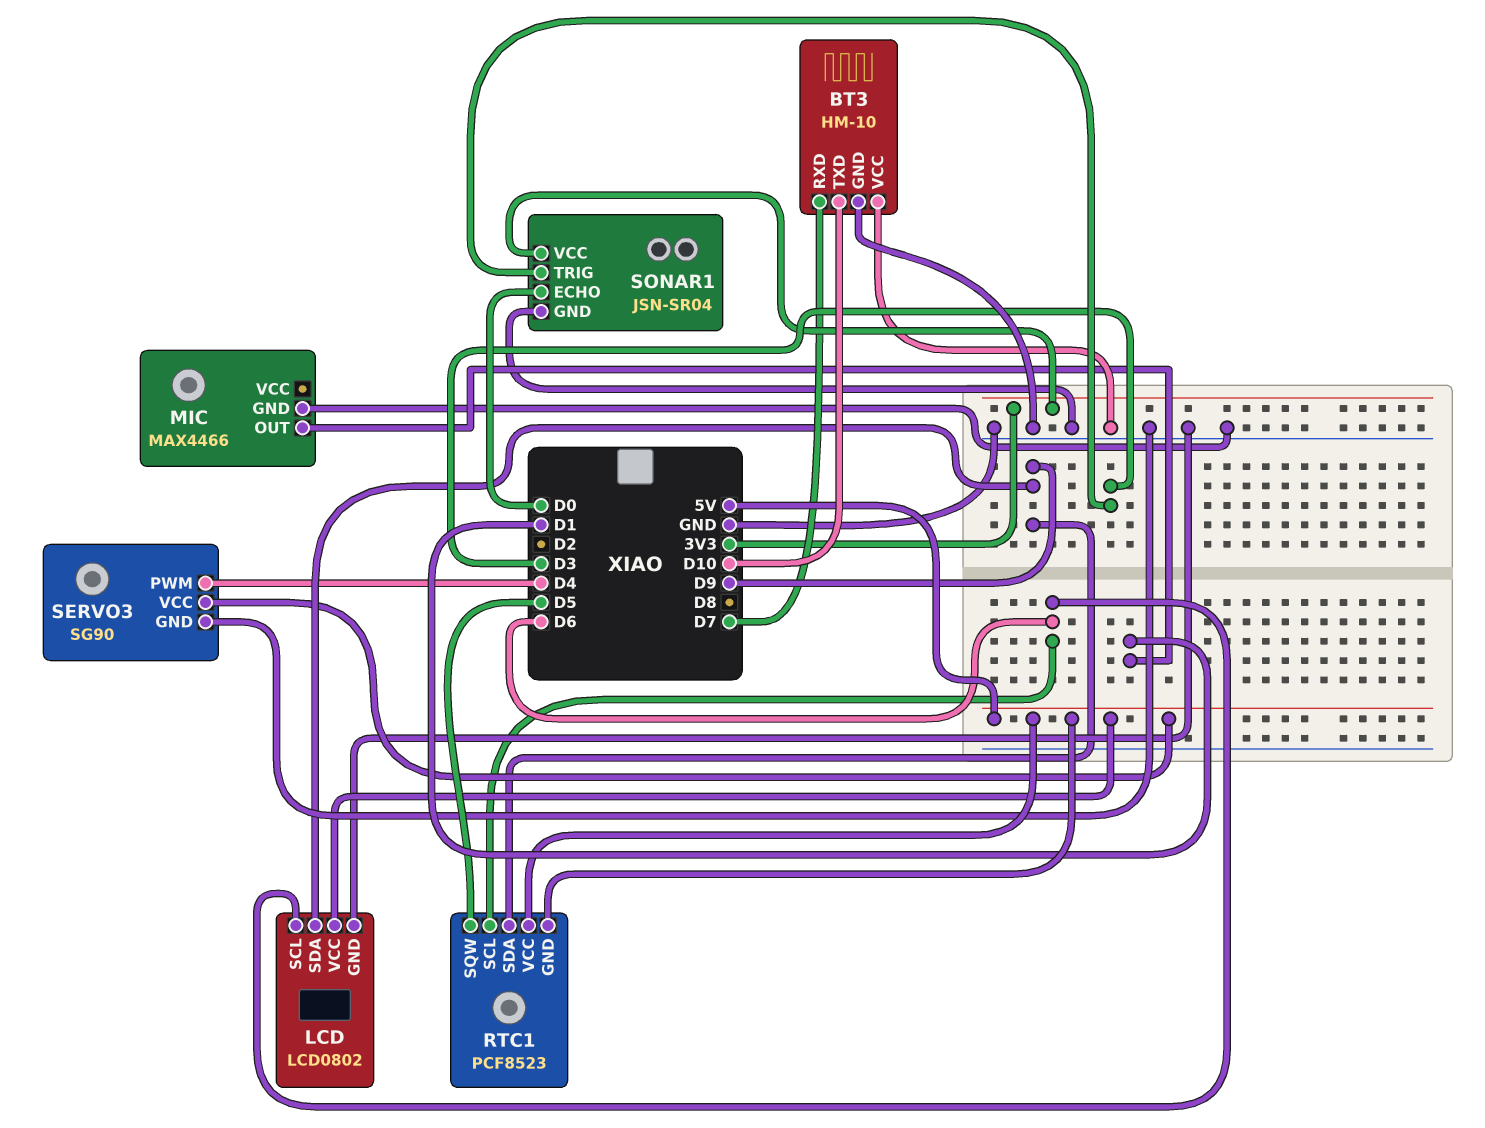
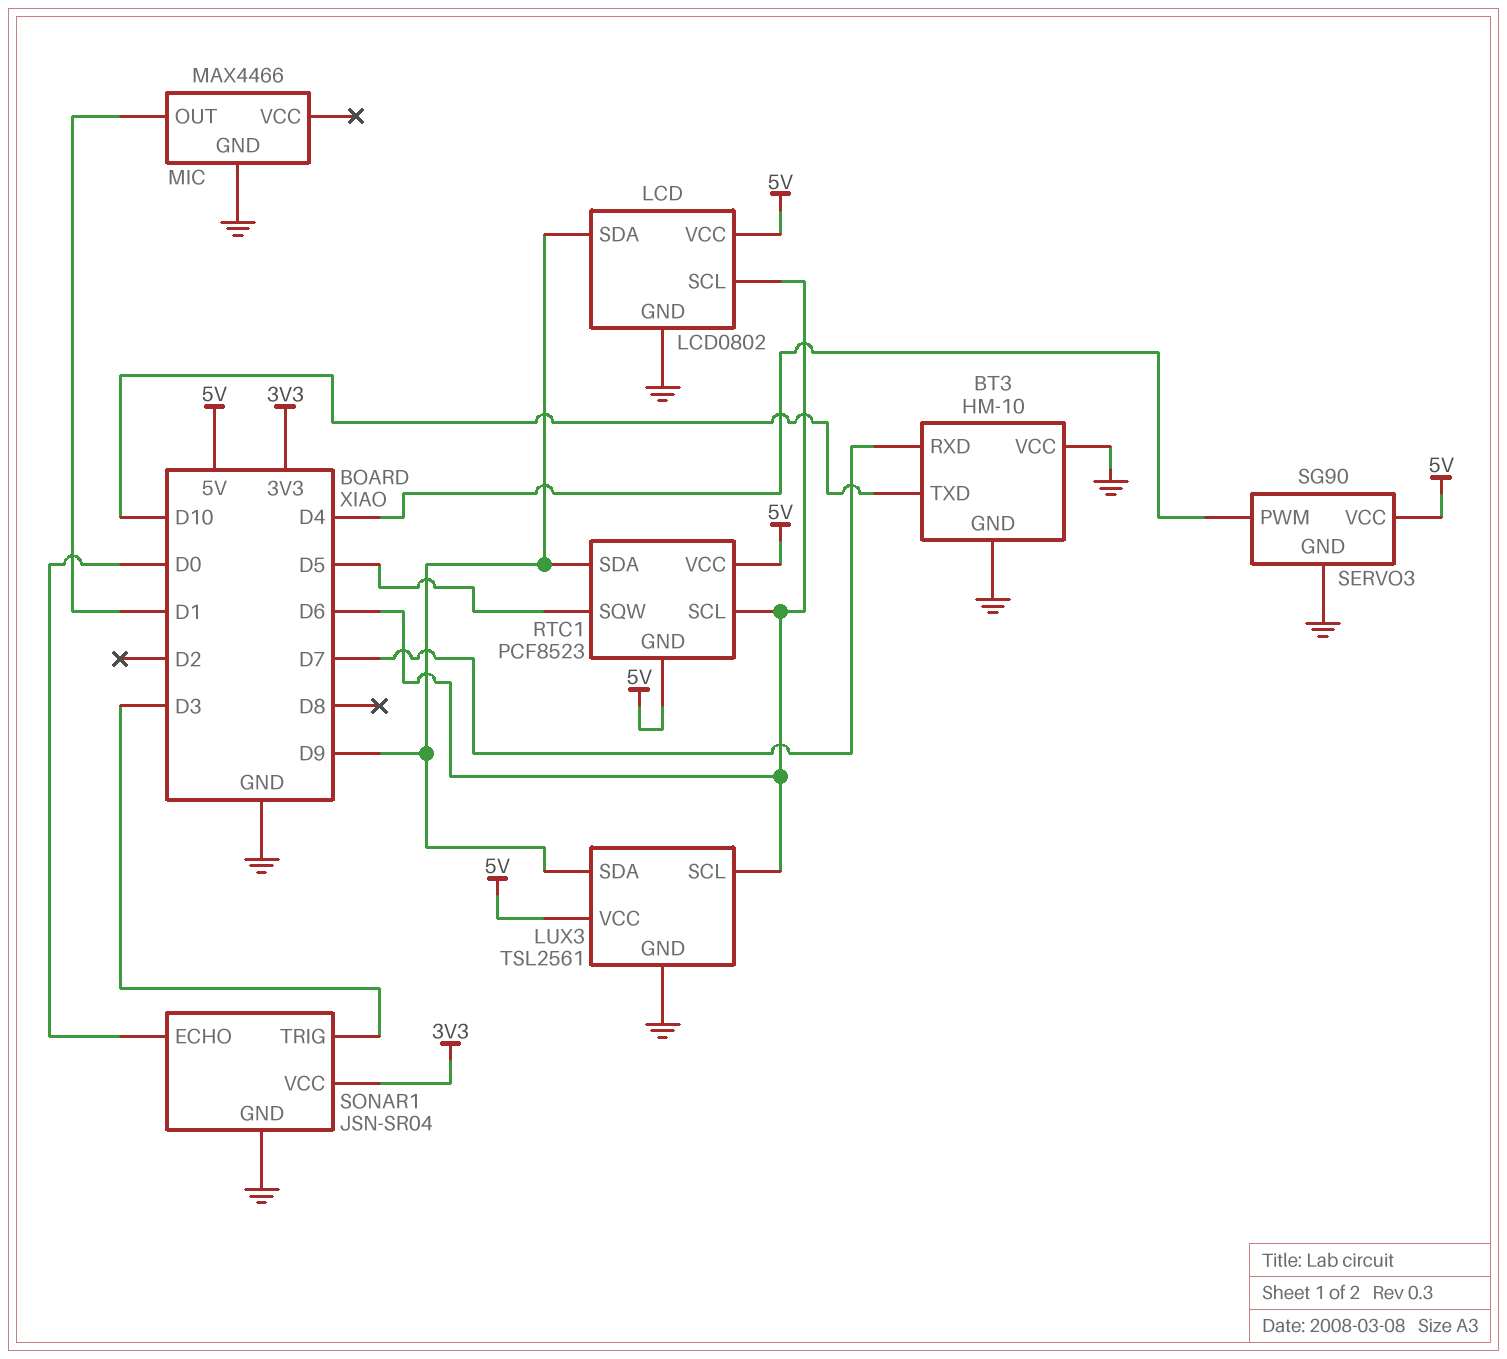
LUX3: none -> TSL2561
LUX3 pin GND: none -> GND
LUX3 pin SCL: none -> D6
LUX3 pin SDA: none -> D9
LUX3 pin VCC: none -> 5V

